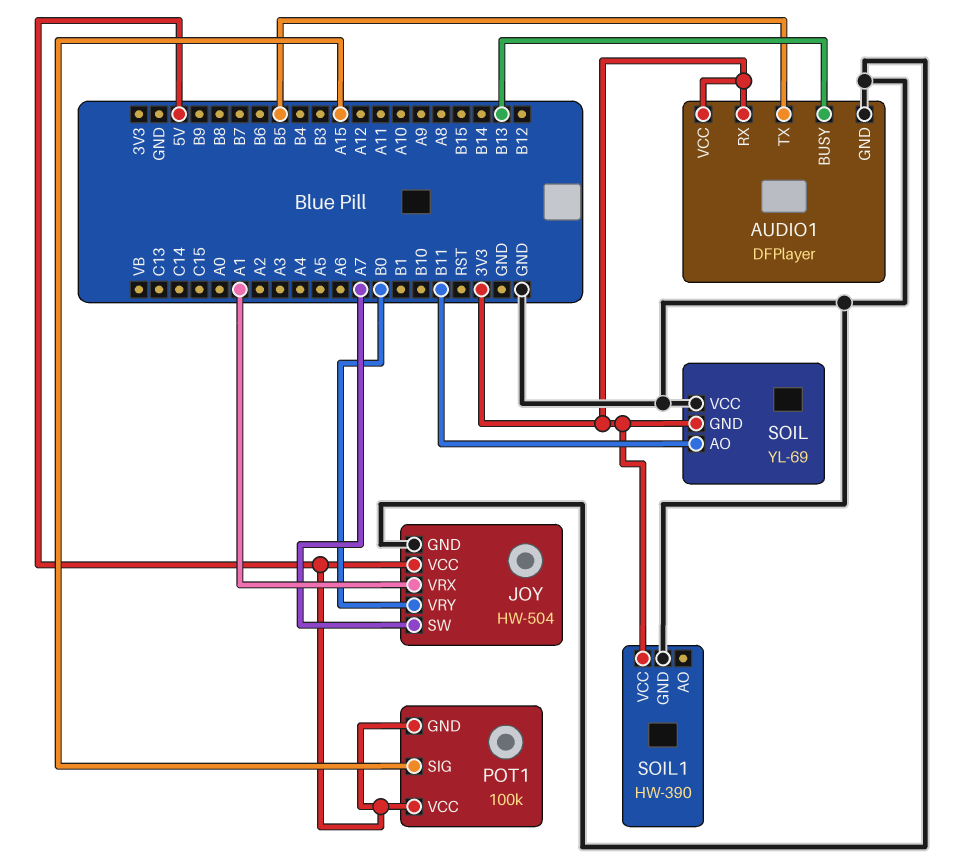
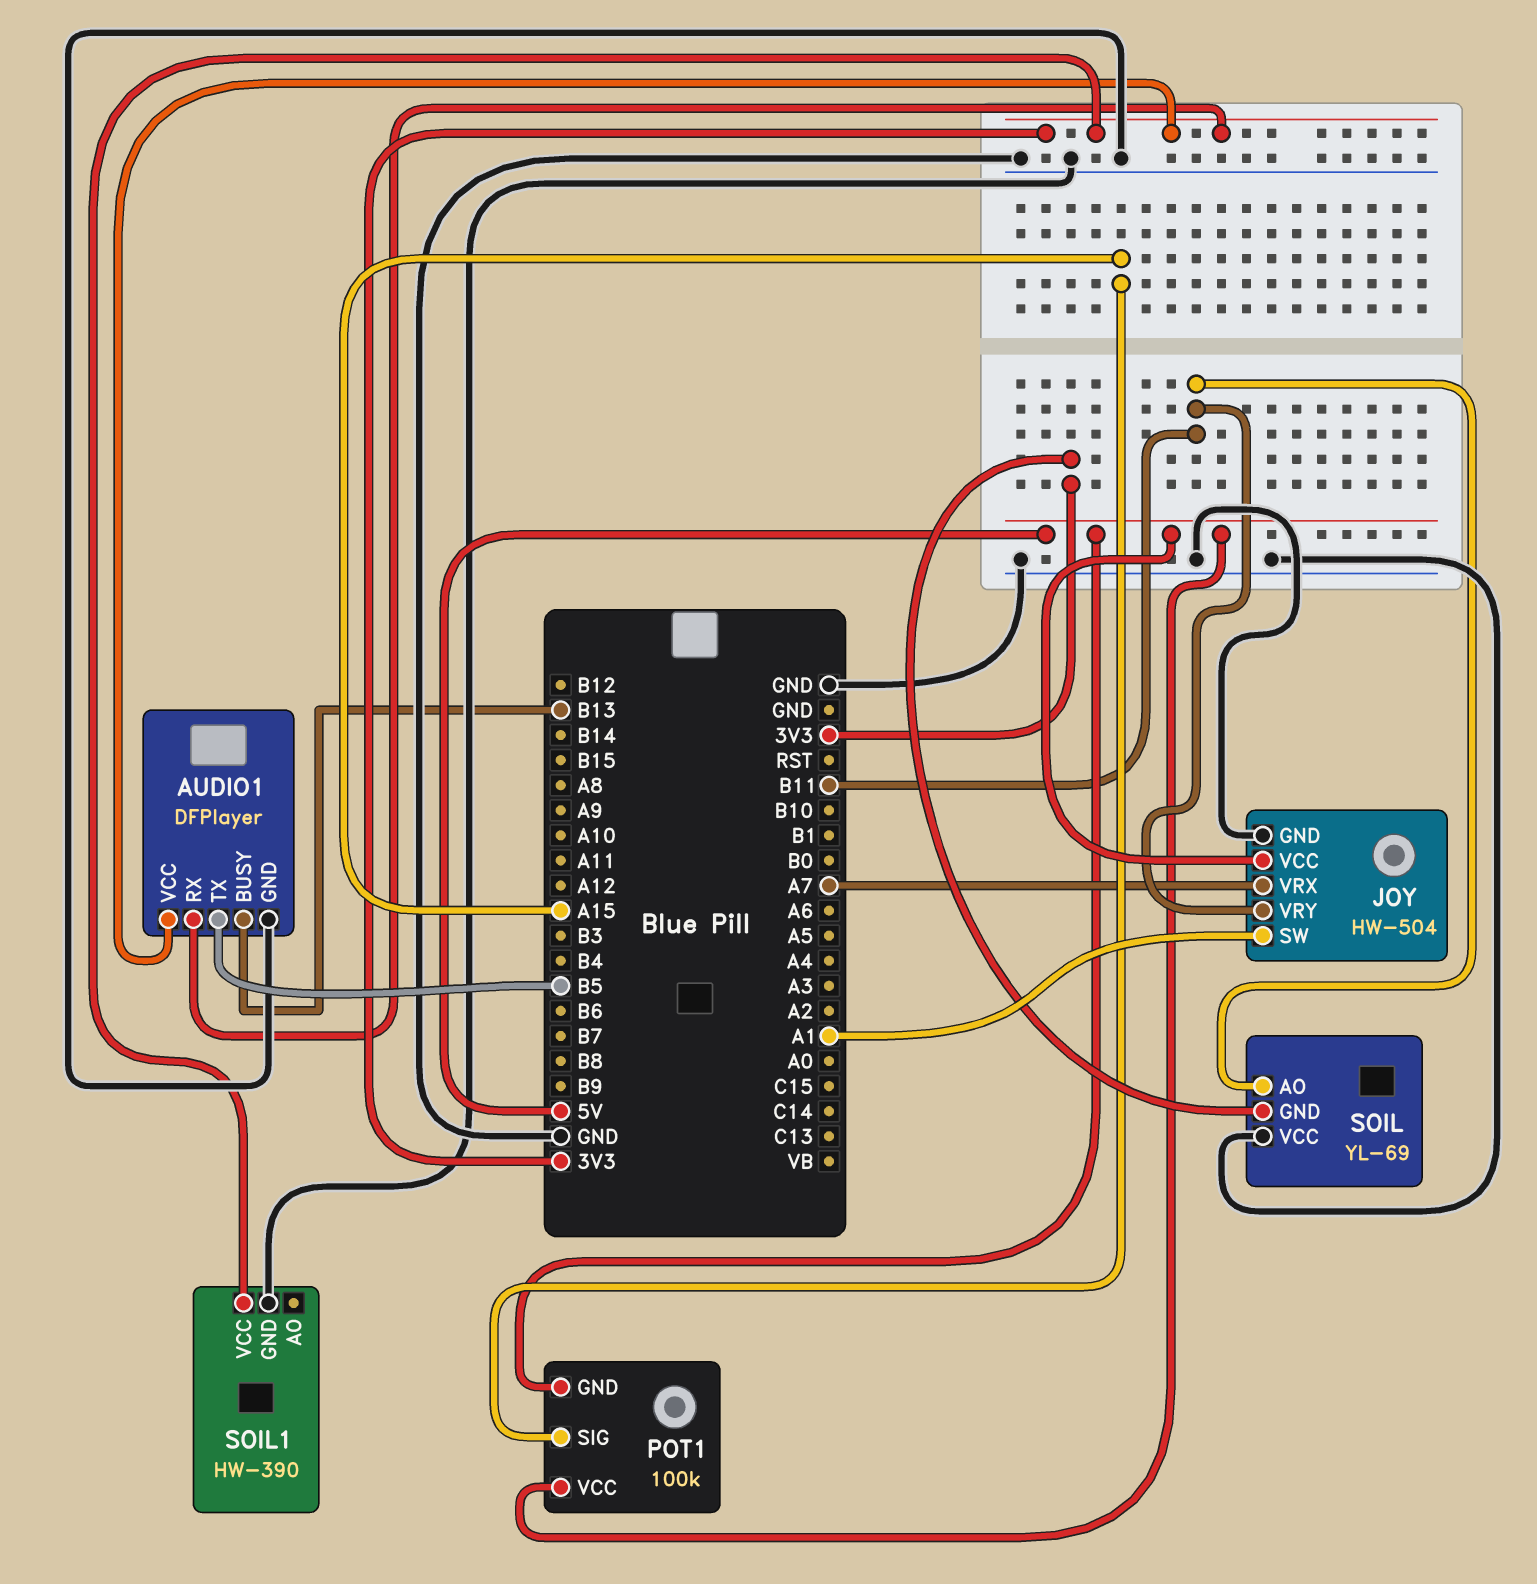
JOY pin SW: A7 -> A1
JOY pin VRX: A1 -> A7
JOY pin VRY: B0 -> B11

